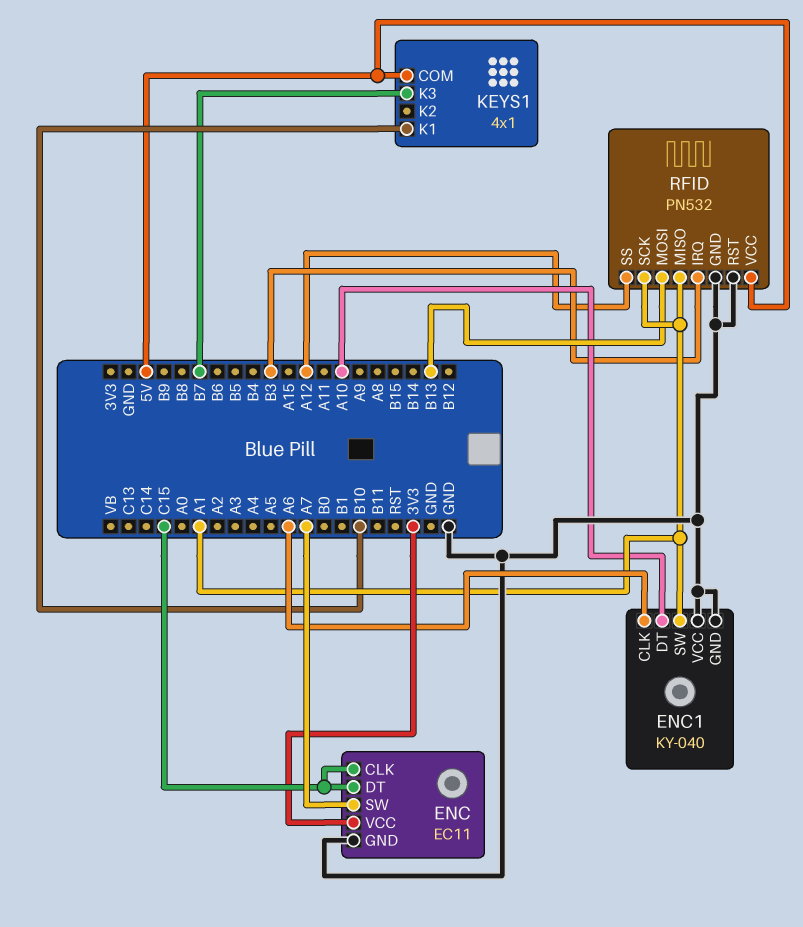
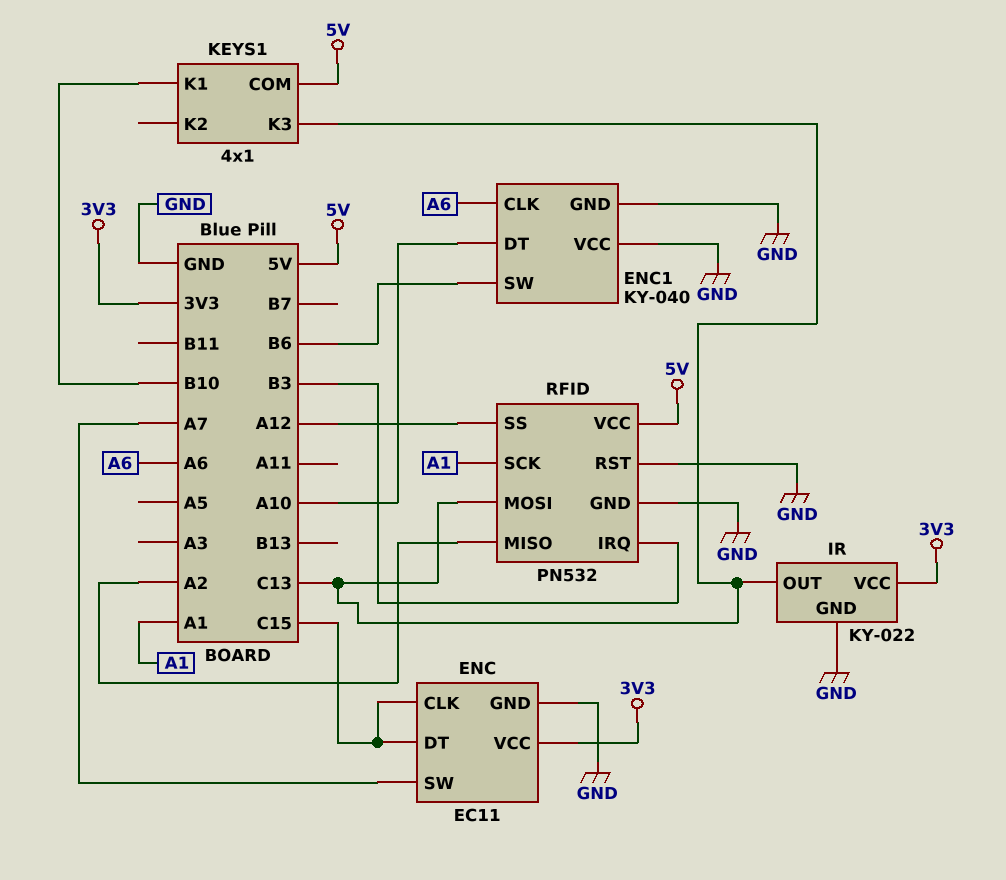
ENC1 pin SW: A1 -> B6
IR: none -> KY-022
IR pin GND: none -> GND
IR pin OUT: none -> C13
IR pin VCC: none -> 3V3
KEYS1 pin K3: B7 -> C13
RFID pin MISO: A1 -> A2
RFID pin MOSI: B13 -> C13

